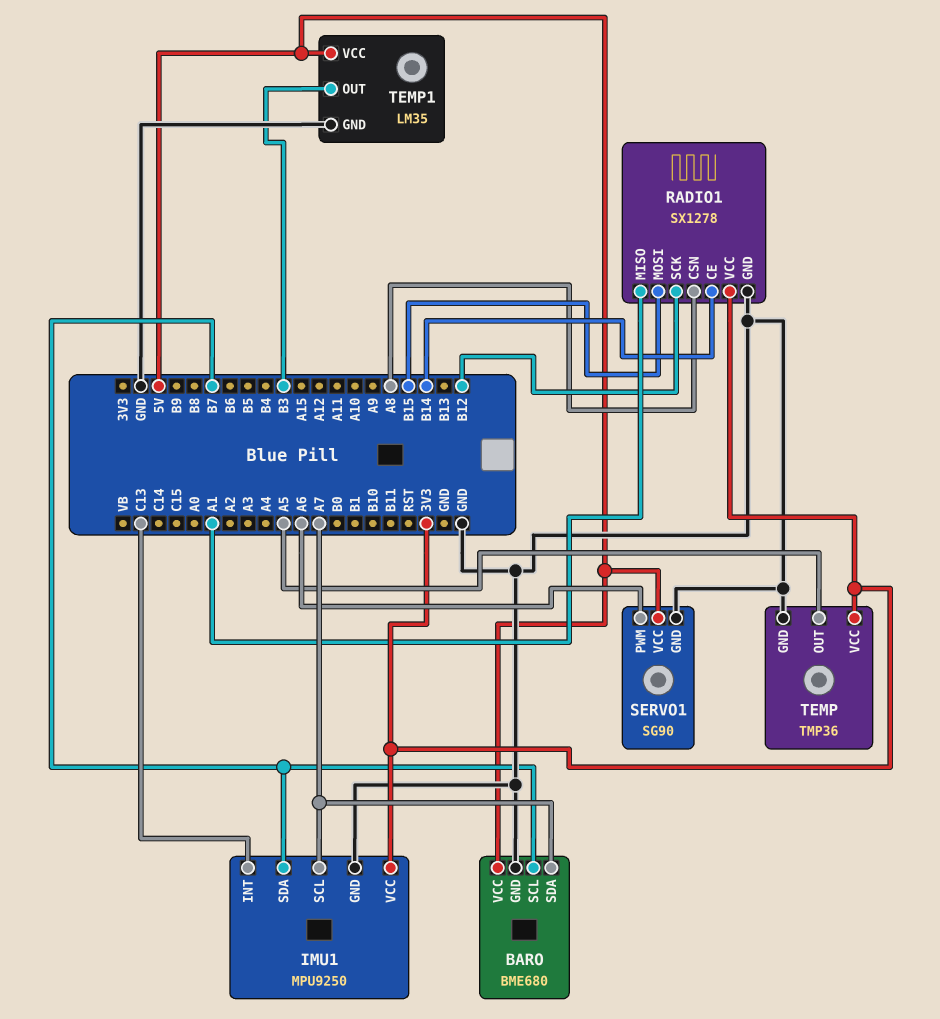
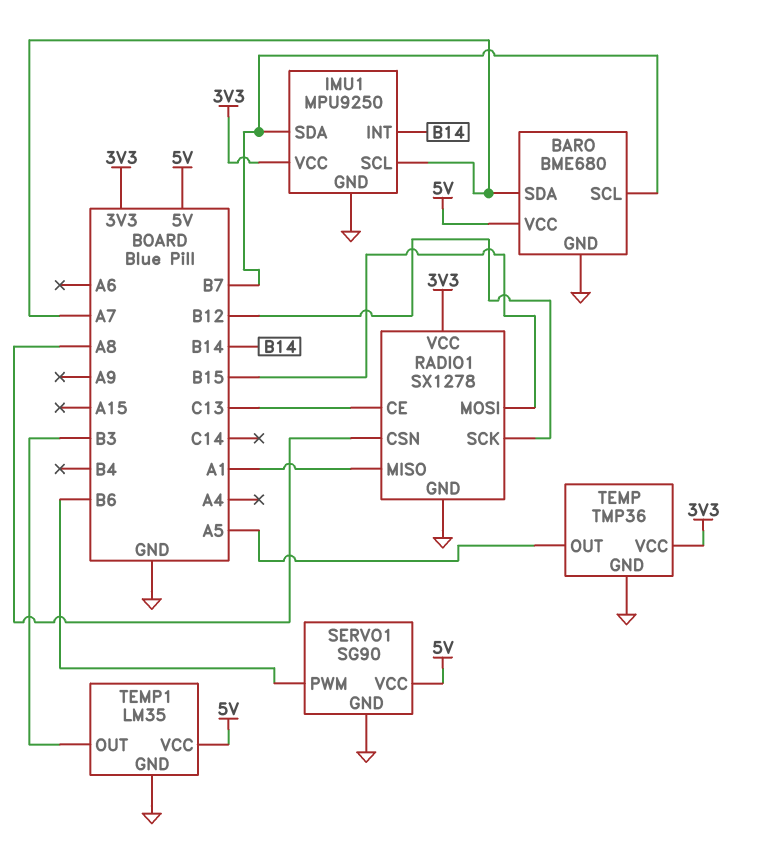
IMU1 pin INT: C13 -> B14
RADIO1 pin CE: B14 -> C13
SERVO1 pin PWM: A6 -> B6

